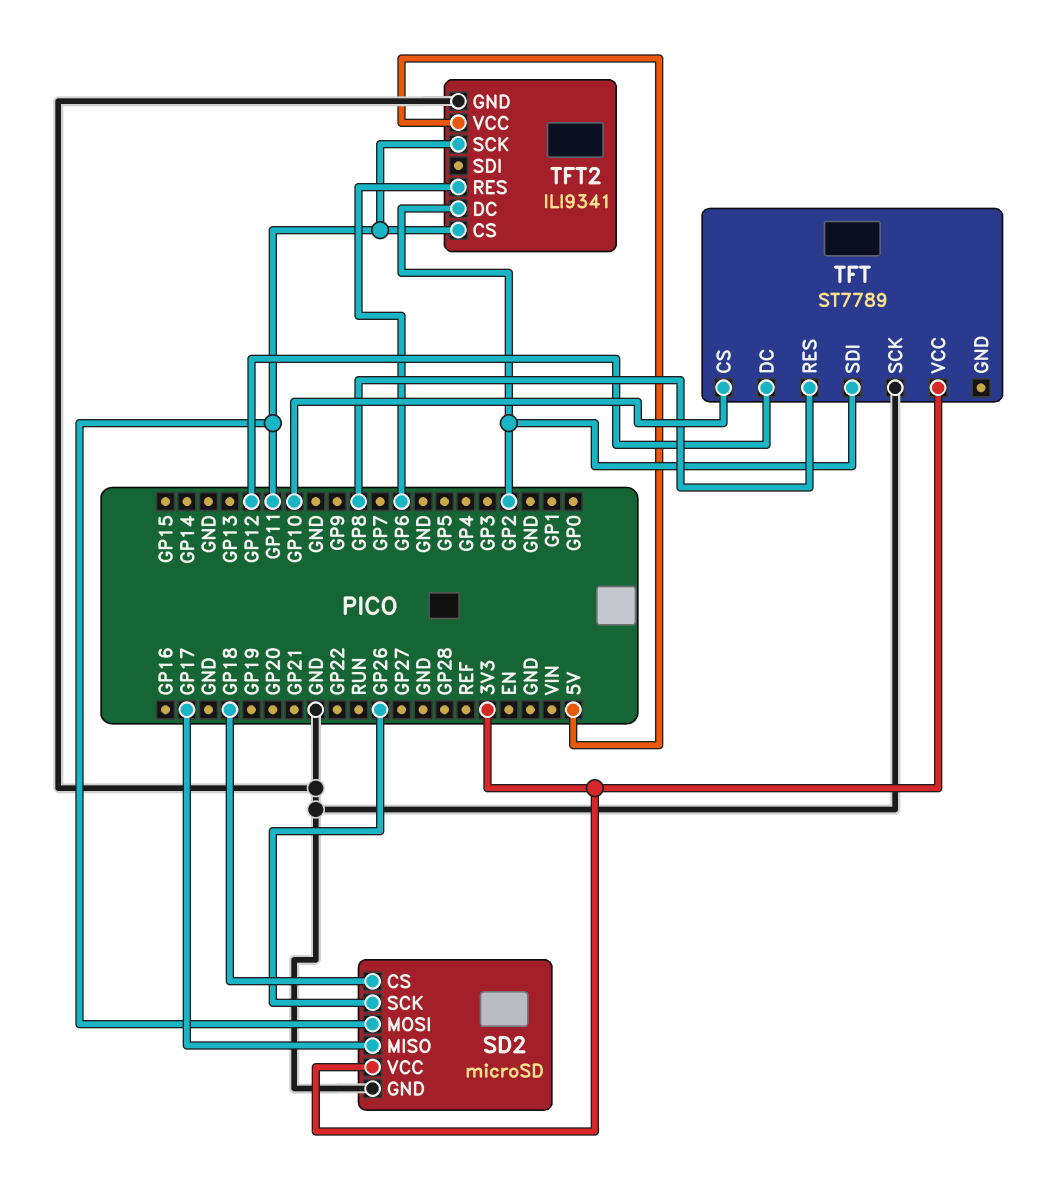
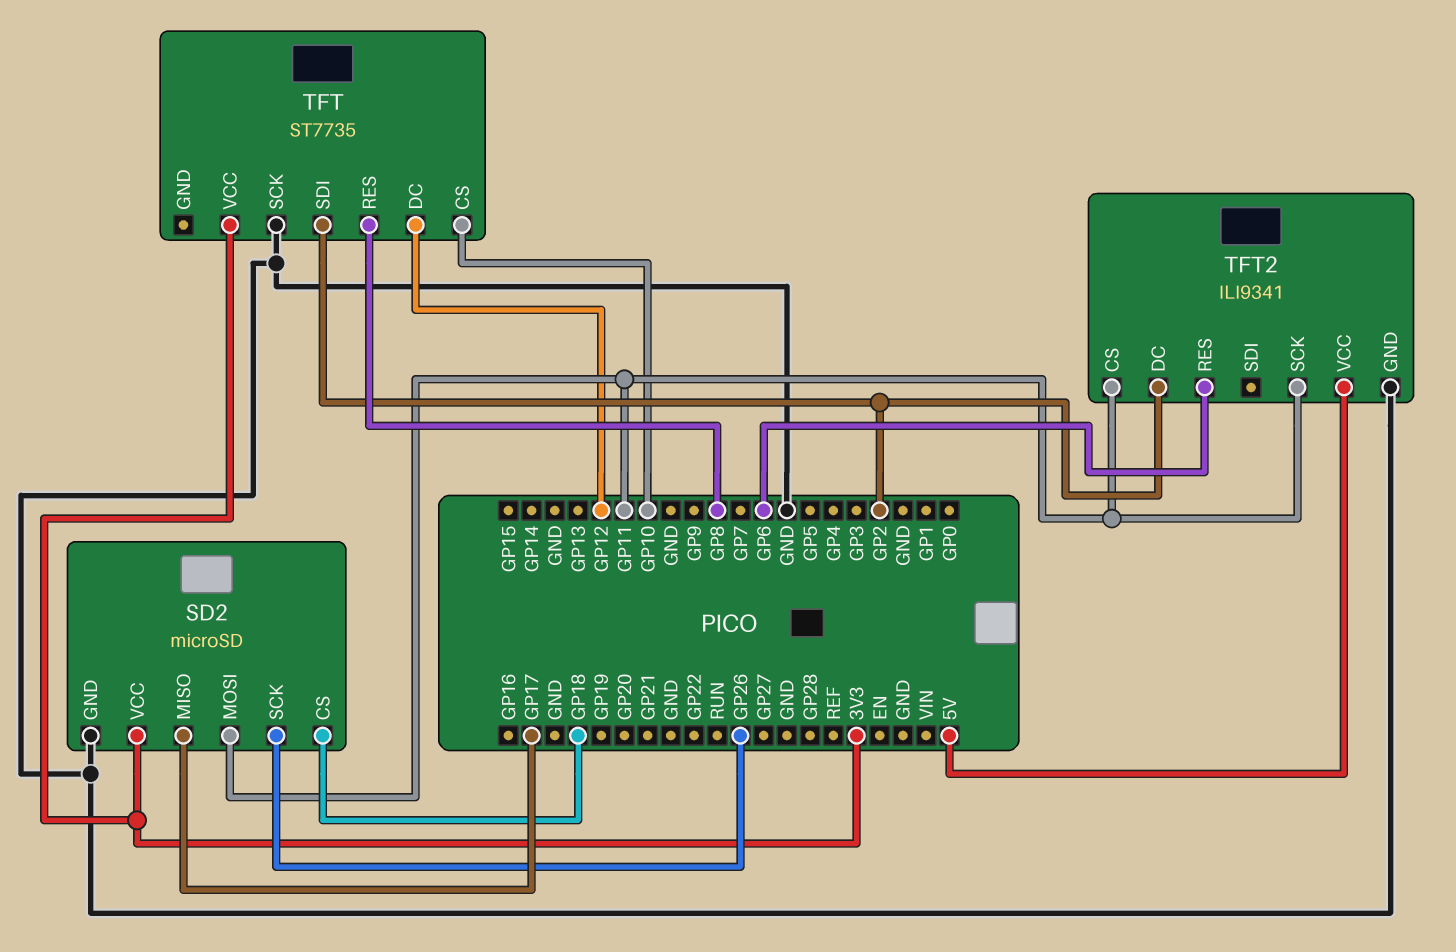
TFT: ST7789 -> ST7735

